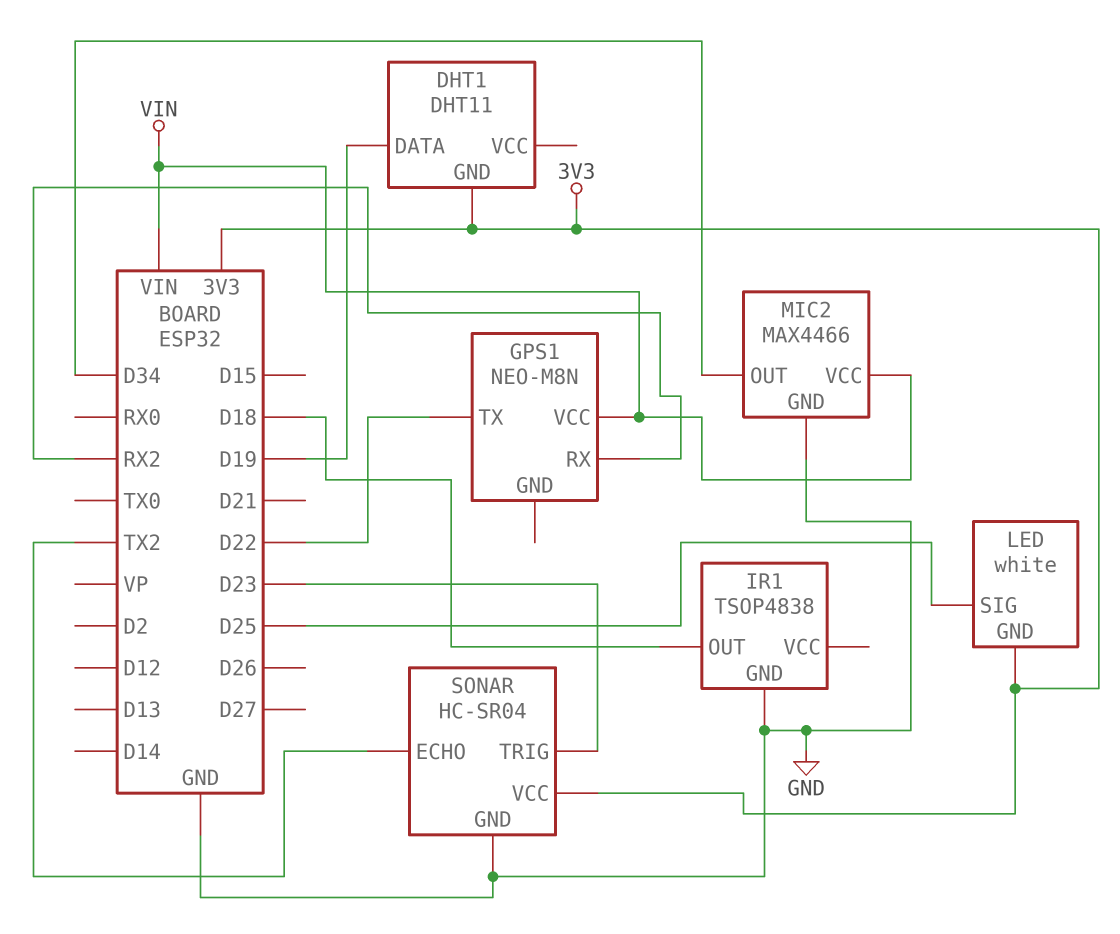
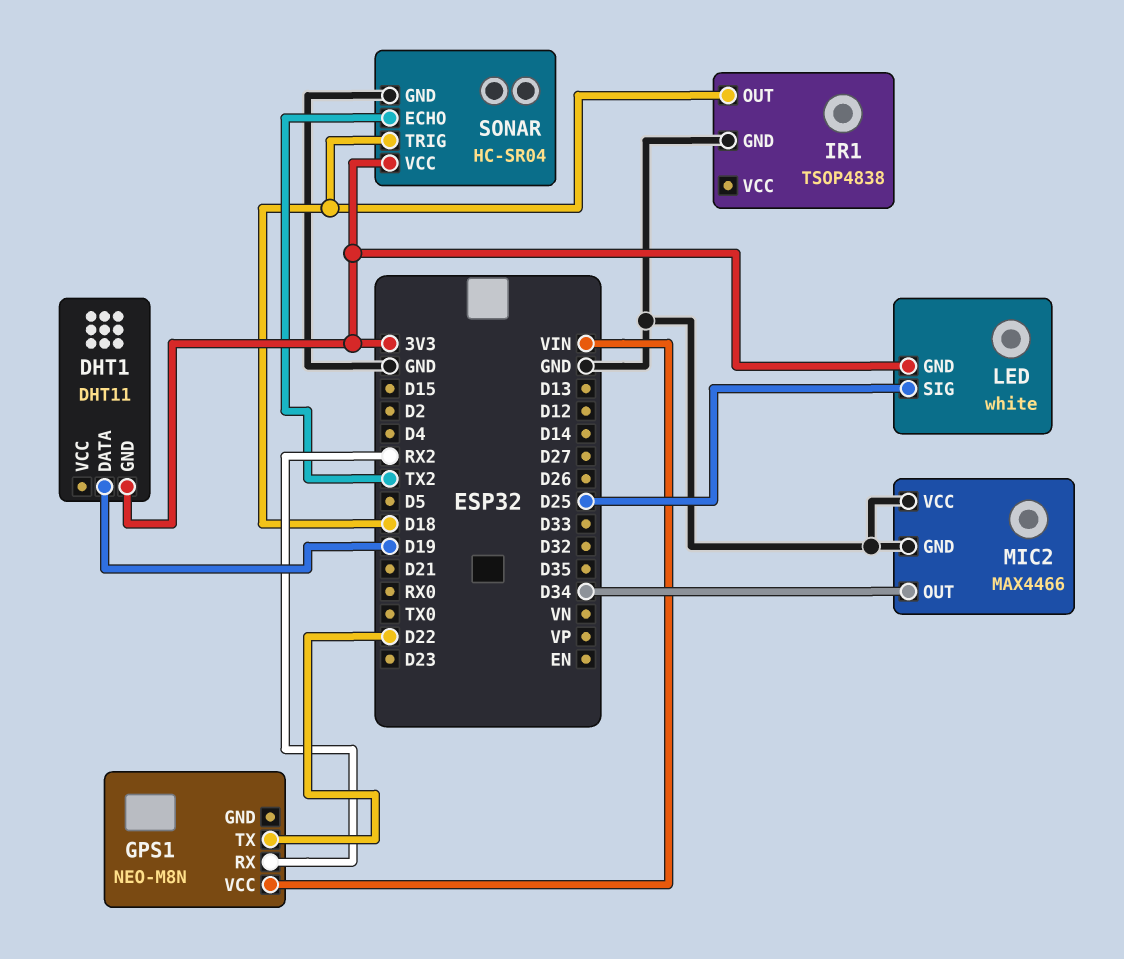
MIC2 pin VCC: VIN -> GND
SONAR pin TRIG: D23 -> D18

